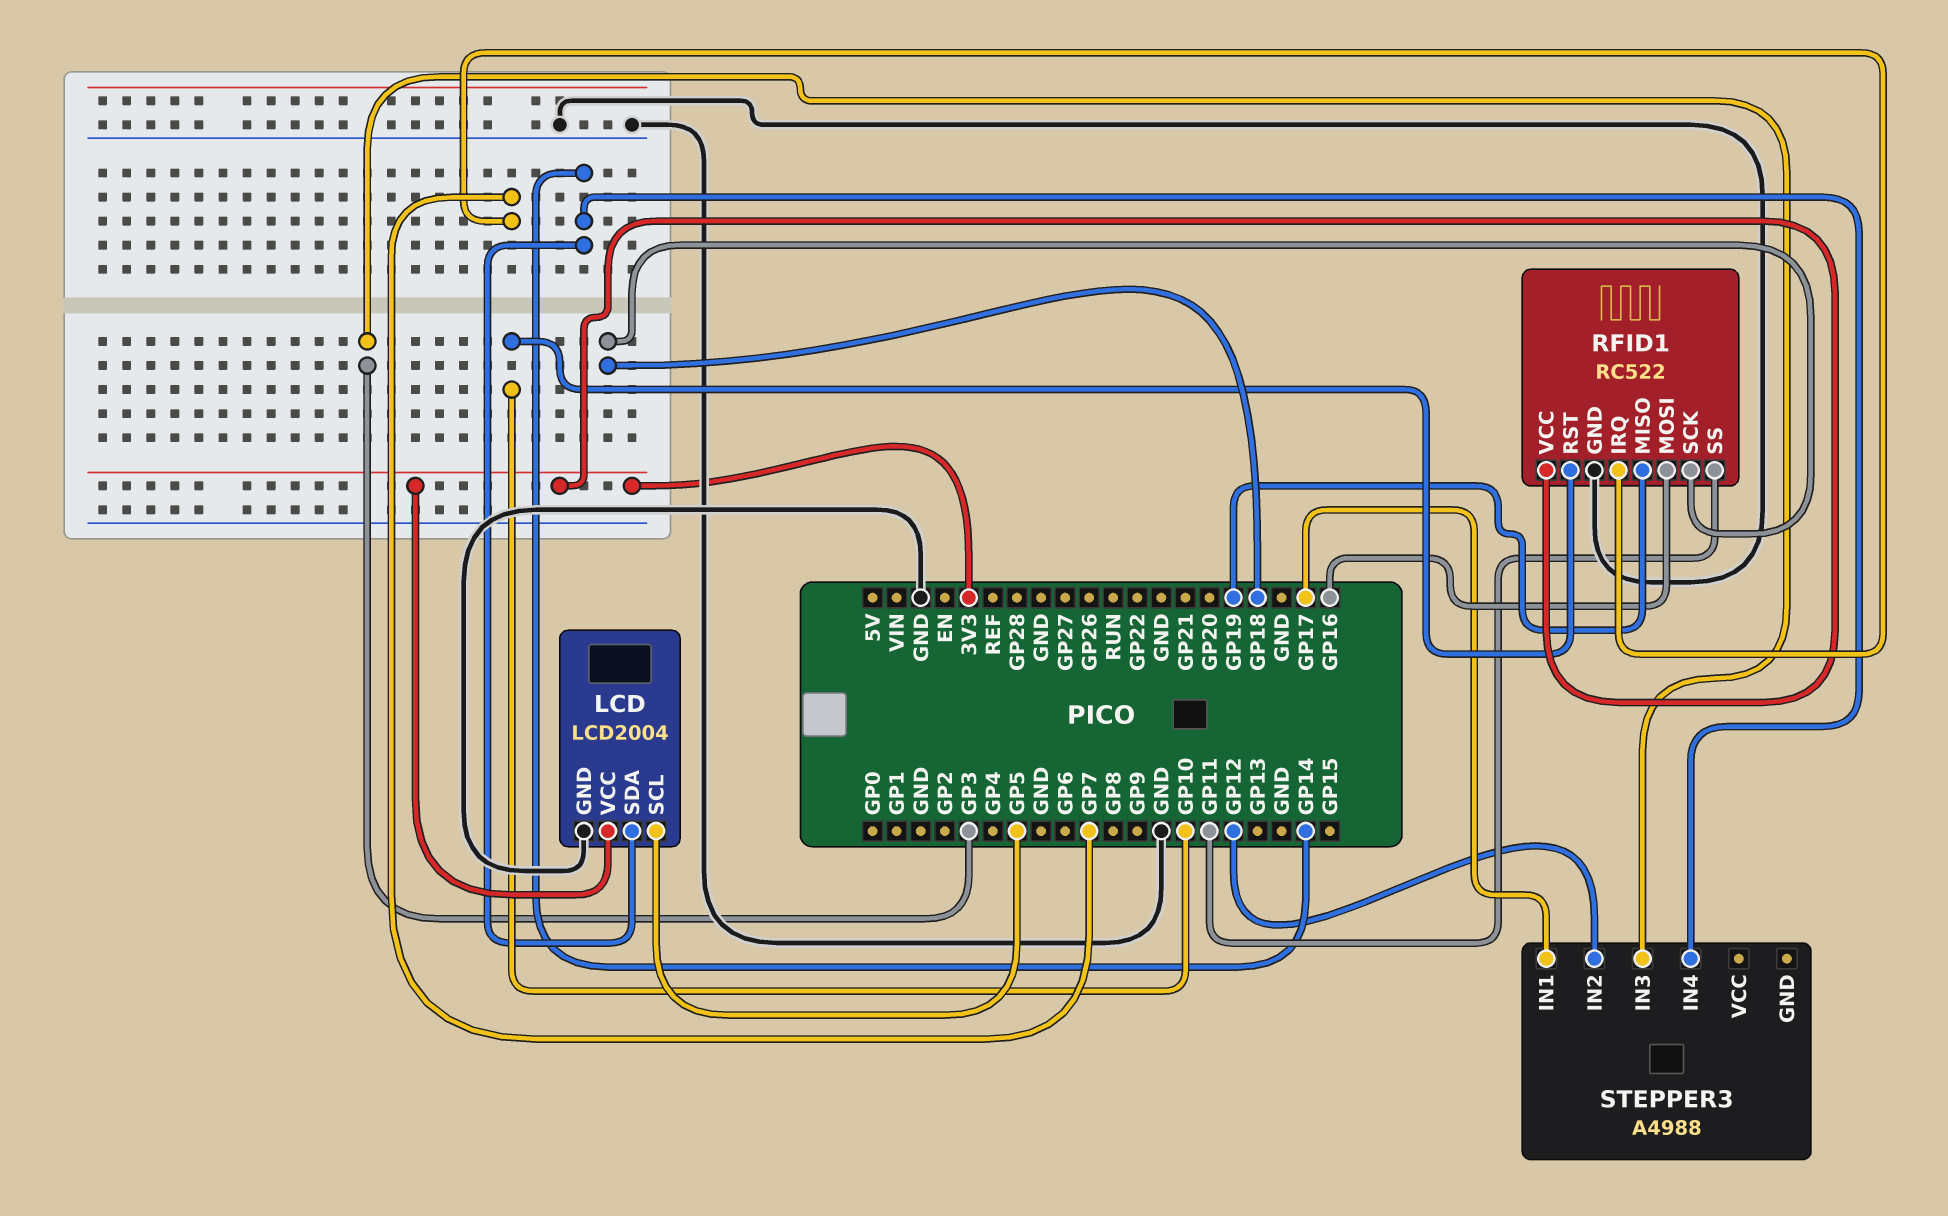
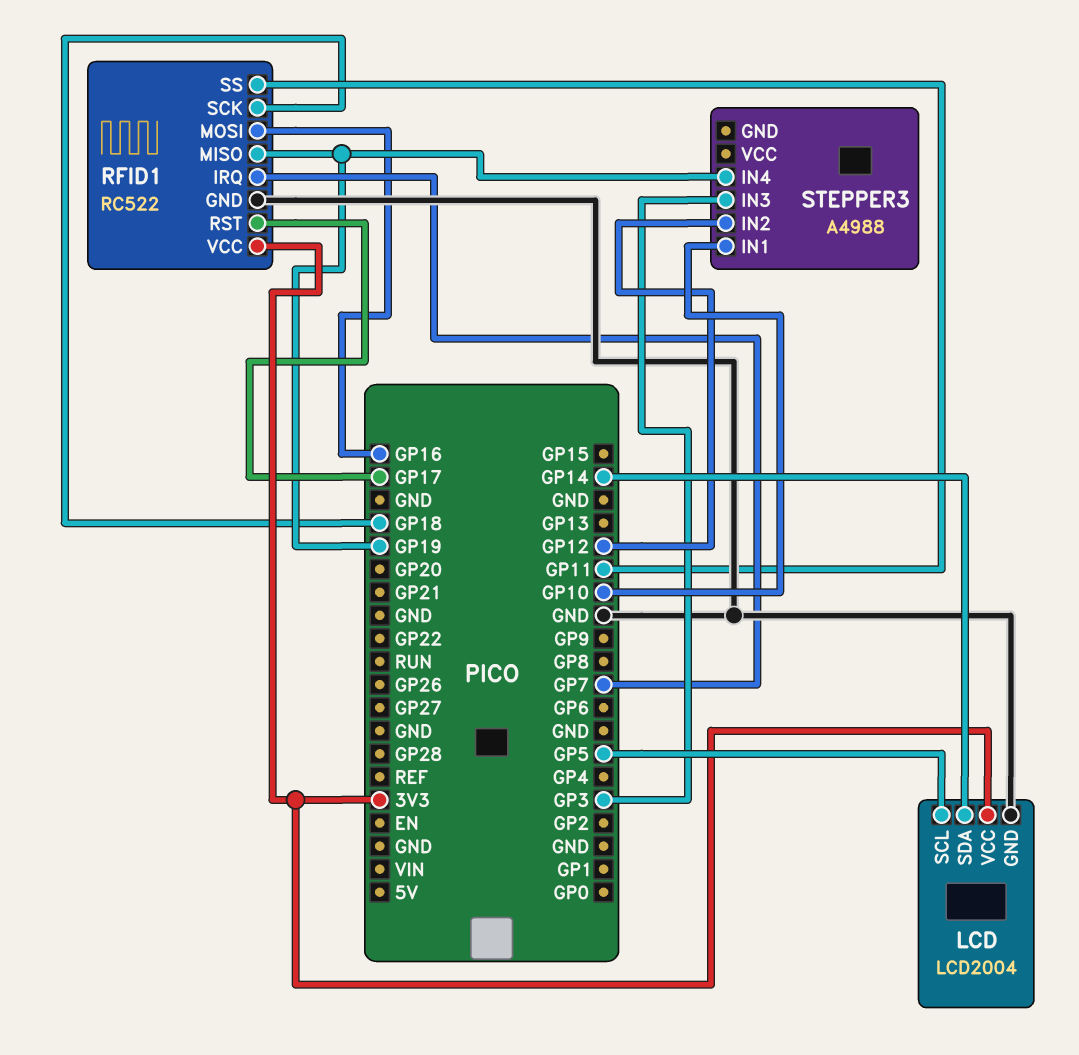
RFID1 pin RST: GP10 -> GP17
STEPPER3 pin IN1: GP17 -> GP10
STEPPER3 pin IN4: GP14 -> GP19

